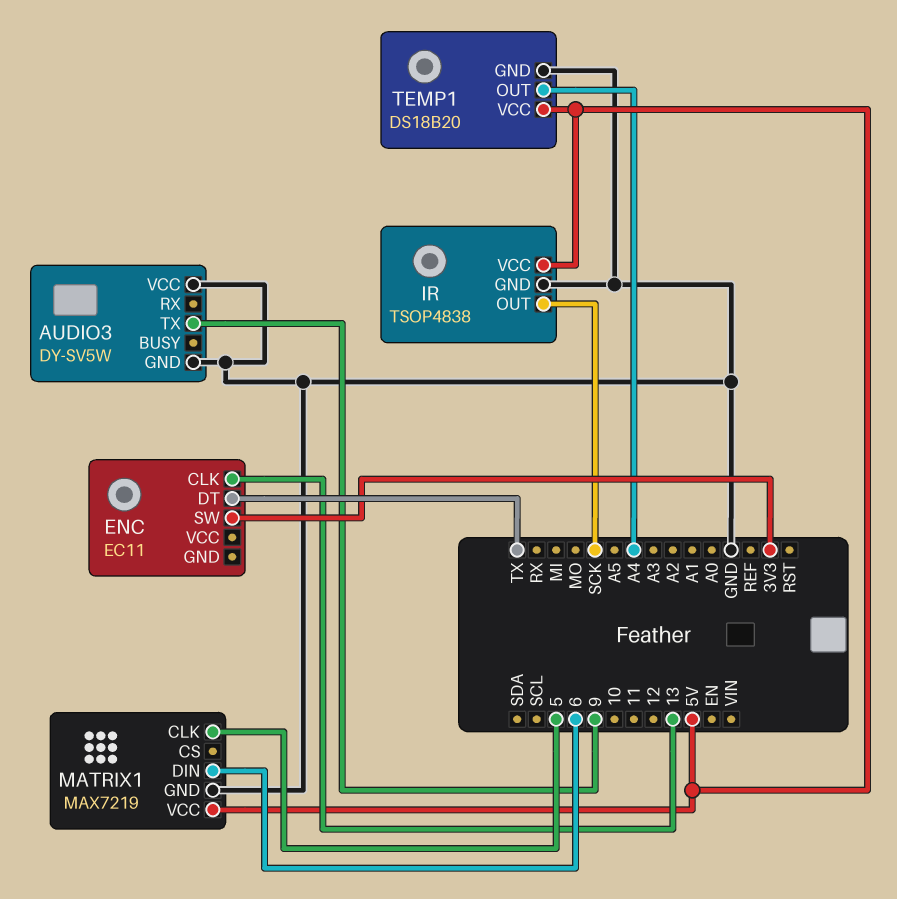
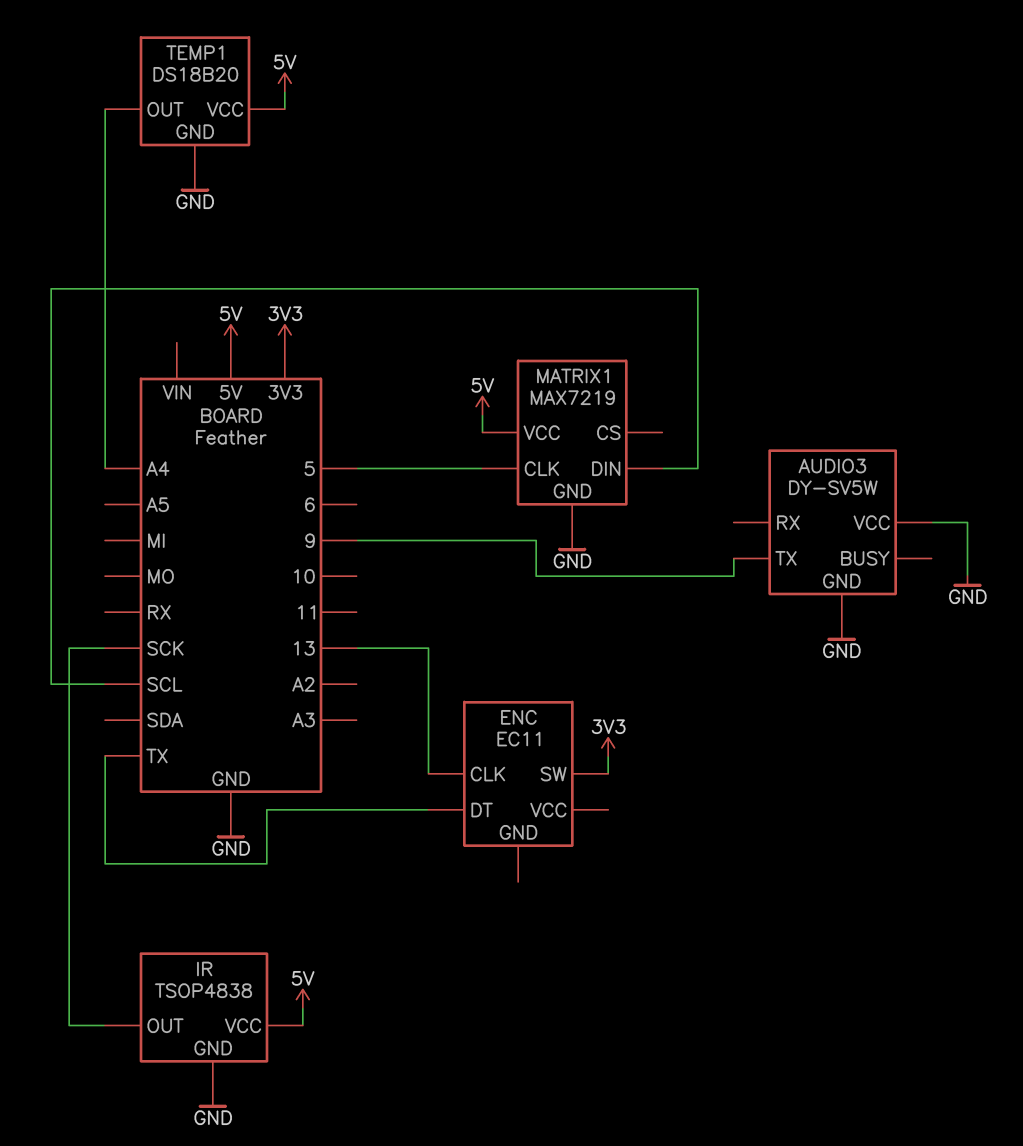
MATRIX1 pin DIN: 6 -> SCL

